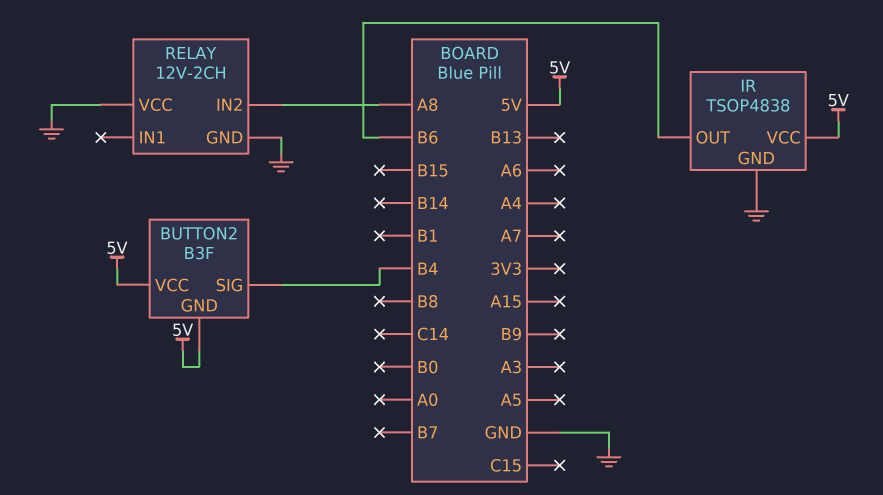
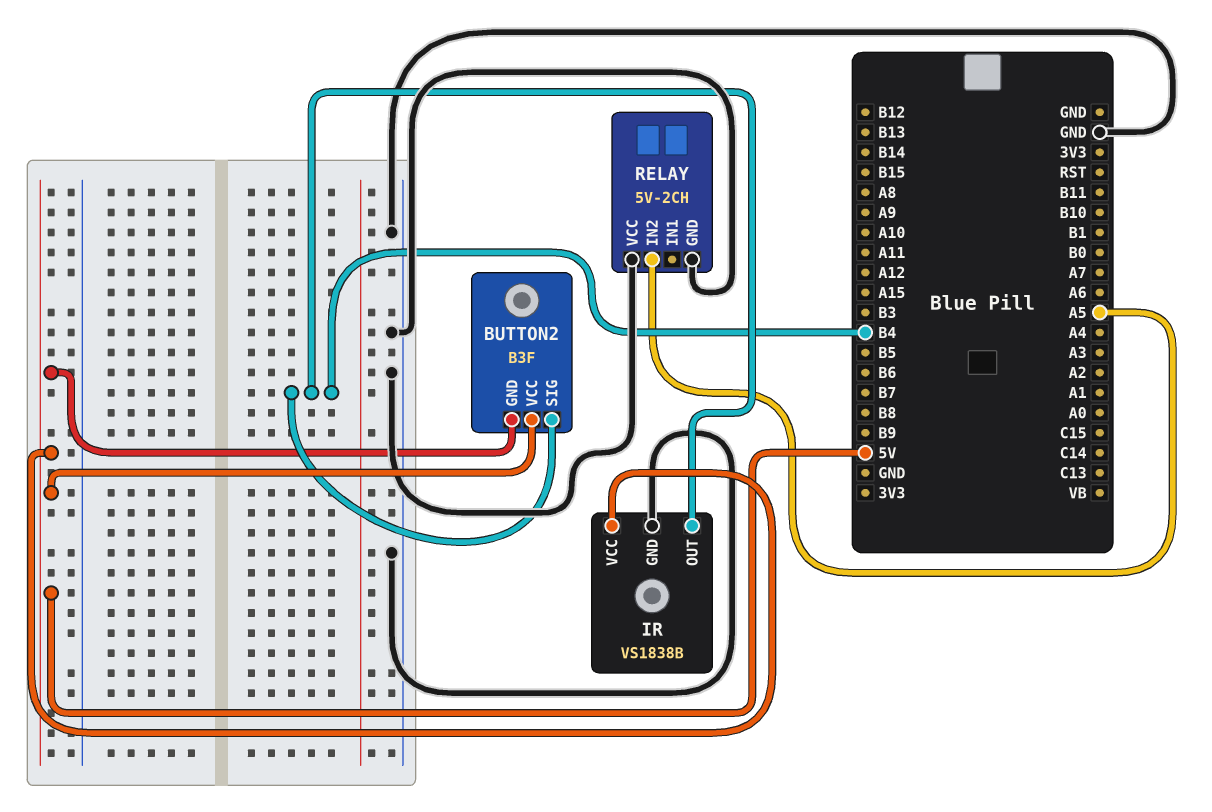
IR: TSOP4838 -> VS1838B
IR pin OUT: B6 -> B4
RELAY: 12V-2CH -> 5V-2CH
RELAY pin IN2: A8 -> A5

